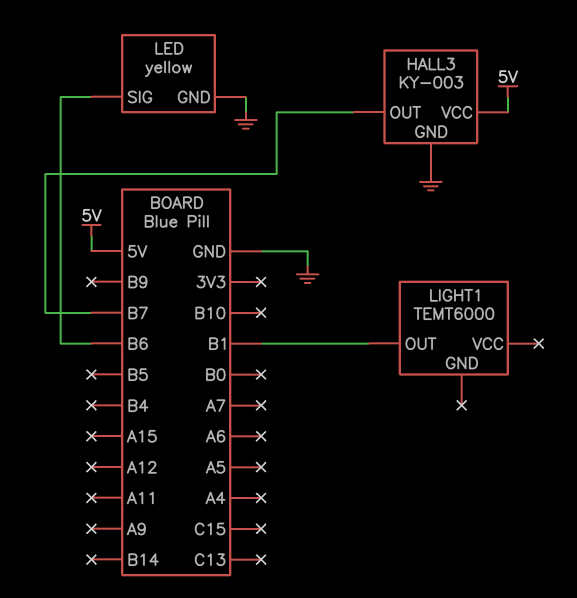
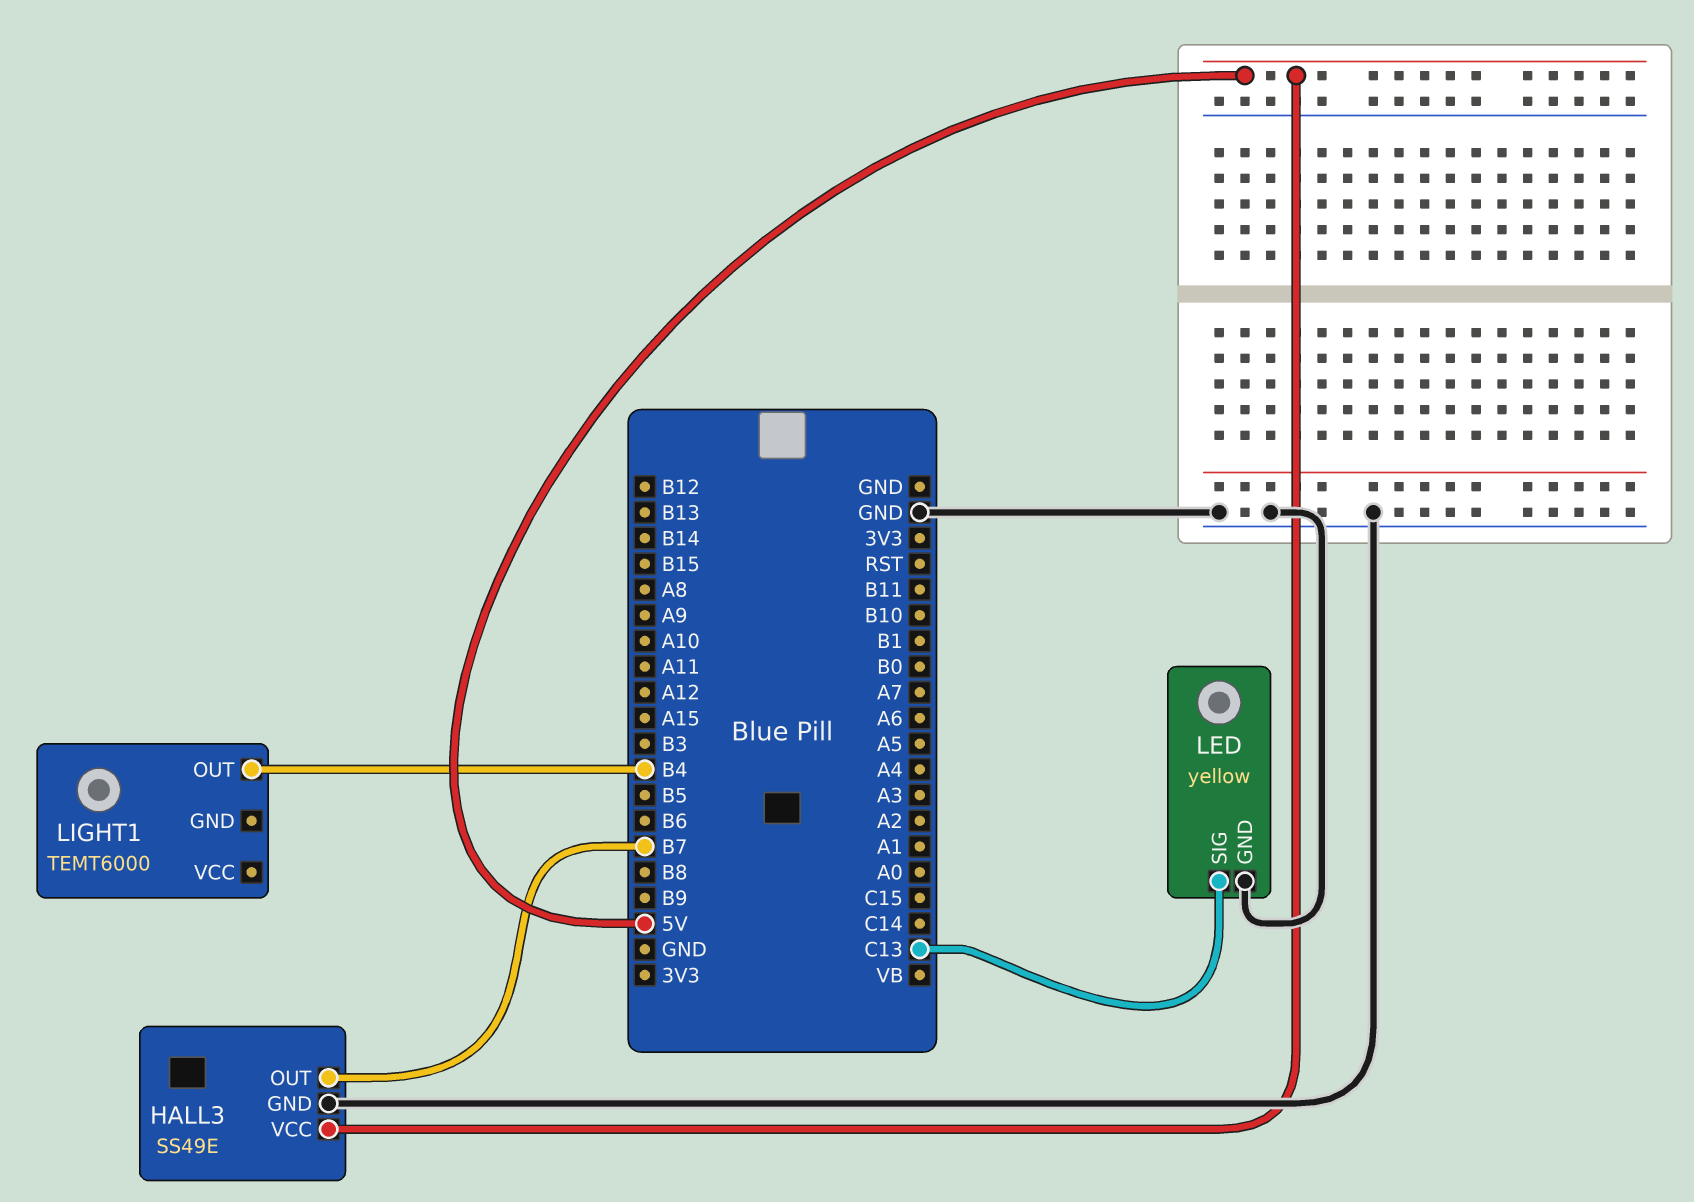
HALL3: KY-003 -> SS49E
LED pin SIG: B6 -> C13
LIGHT1 pin OUT: B1 -> B4

